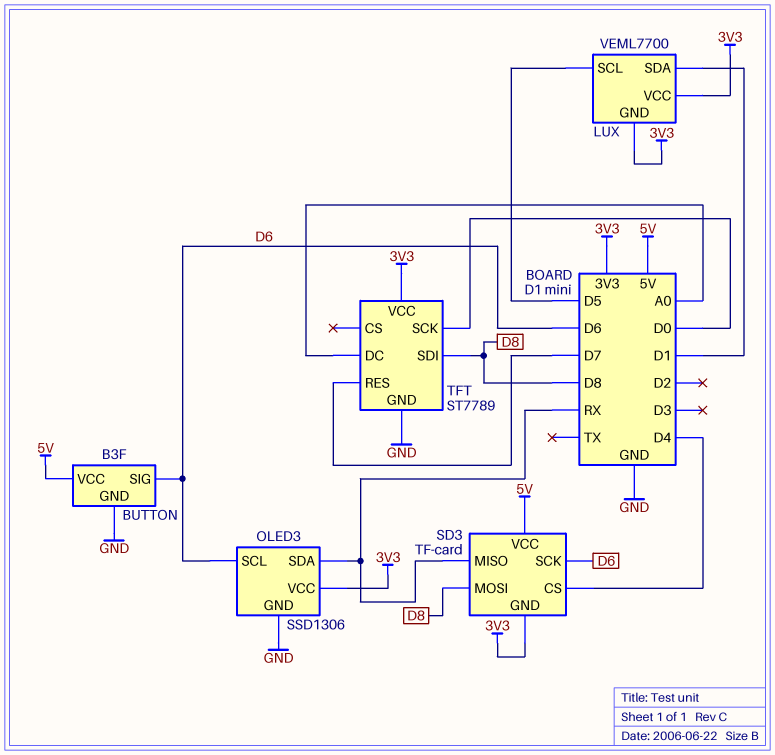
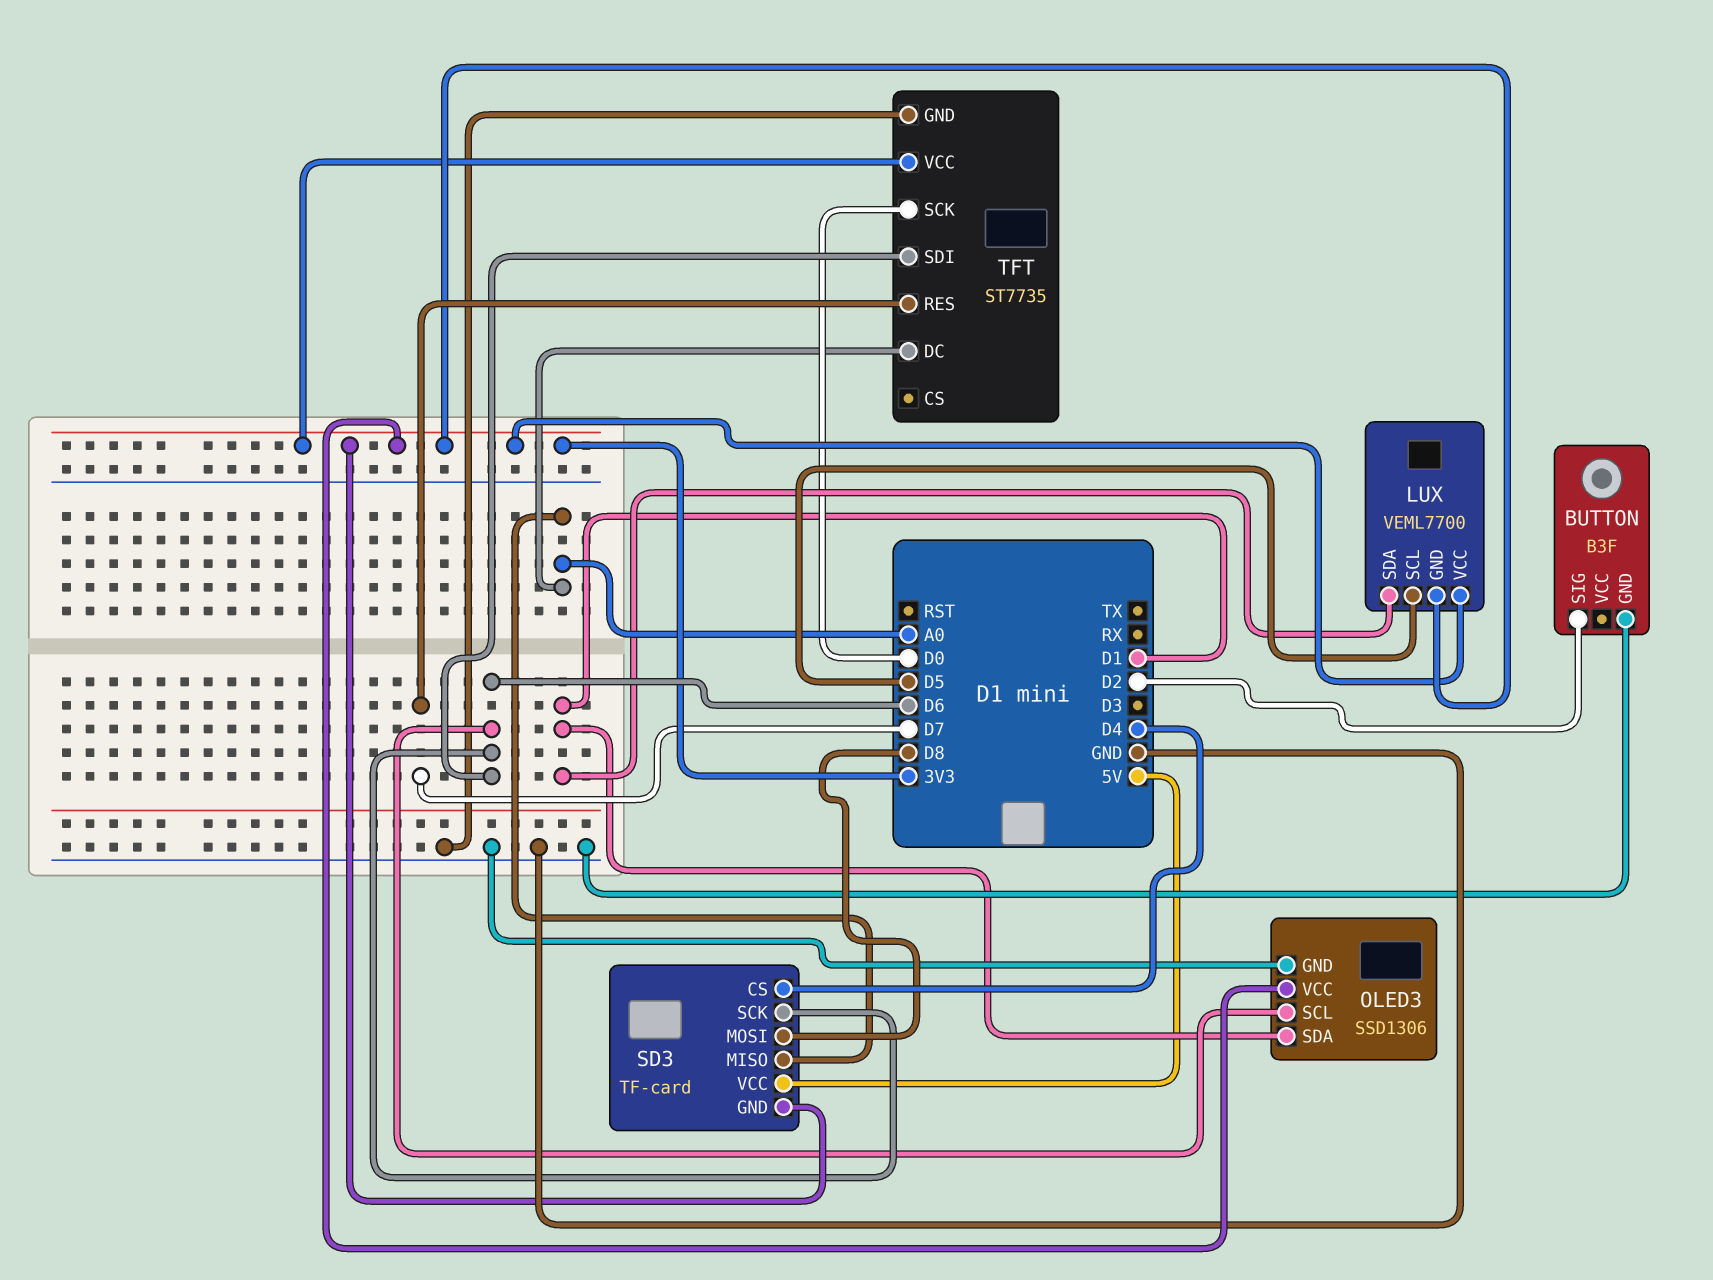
BUTTON pin SIG: D6 -> D2
BUTTON pin VCC: 5V -> none
OLED3 pin SDA: RX -> D1
SD3 pin MISO: RX -> A0
TFT: ST7789 -> ST7735
TFT pin SDI: D8 -> D6

